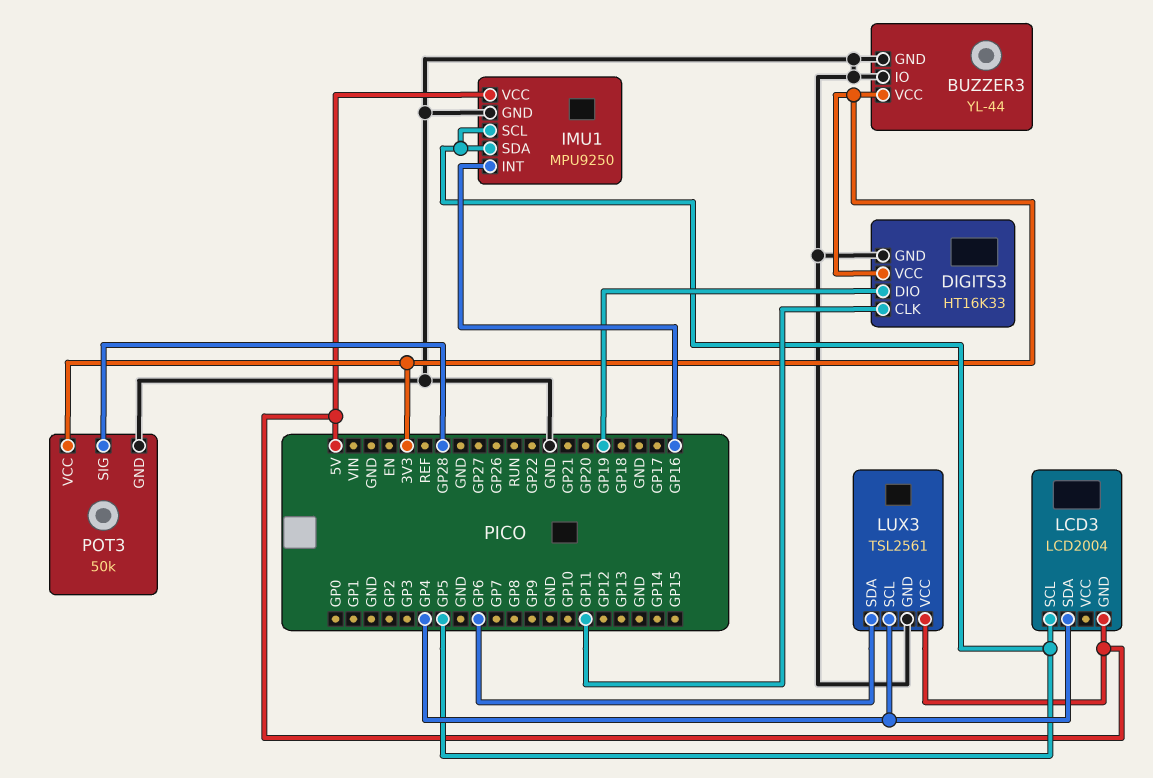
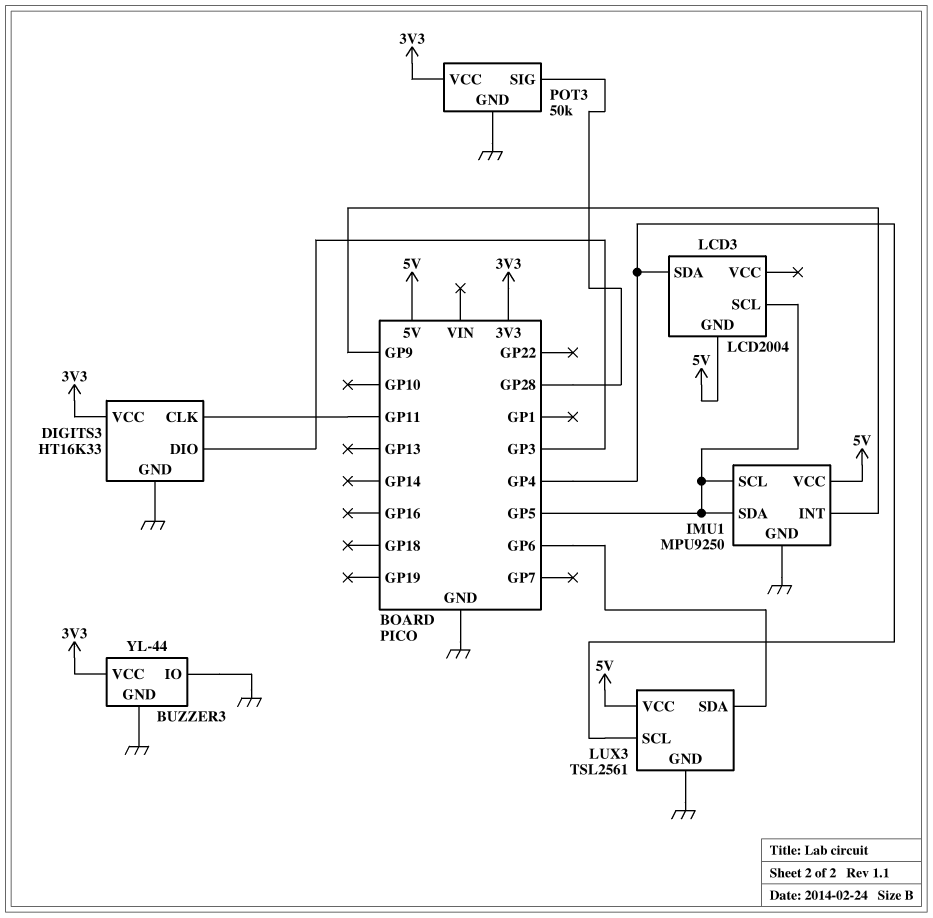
DIGITS3 pin DIO: GP19 -> GP3
IMU1 pin INT: GP16 -> GP9

